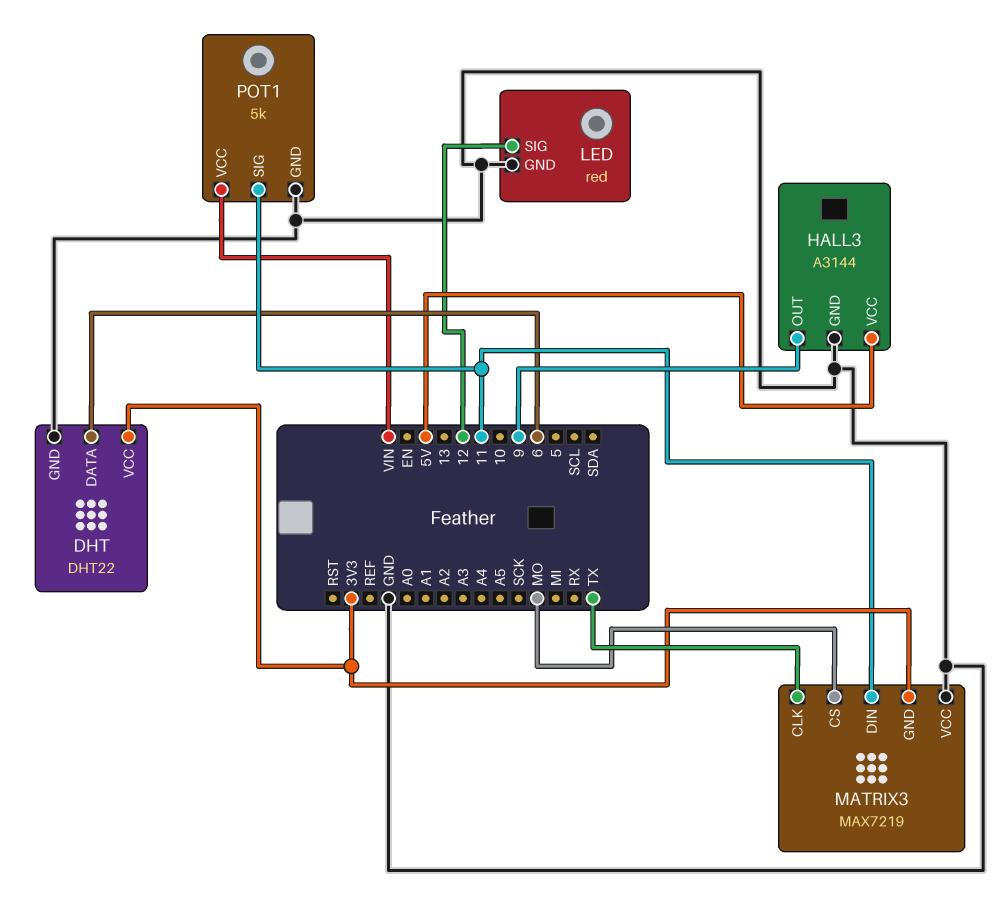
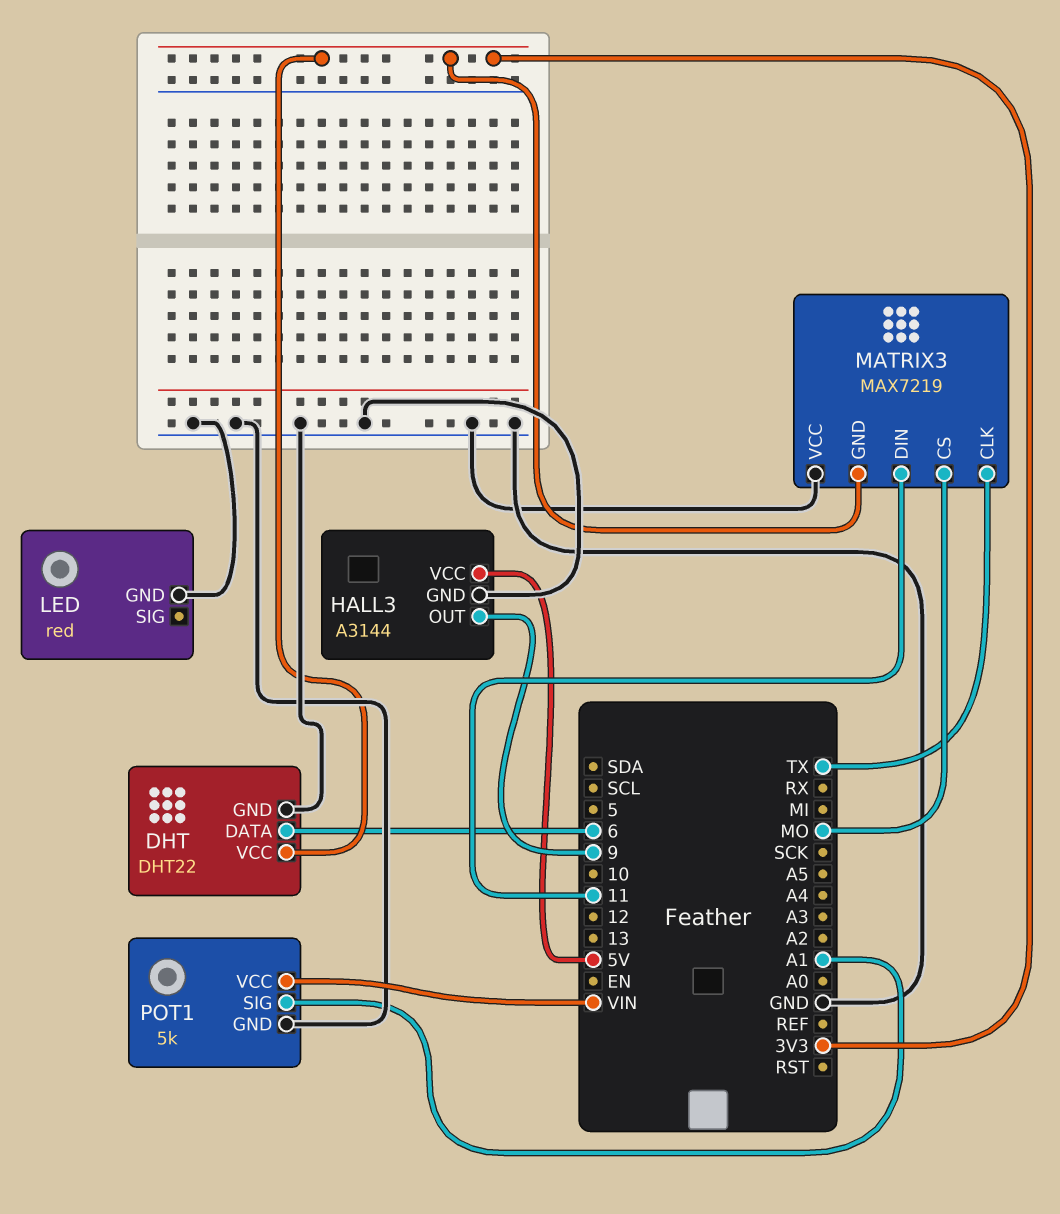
LED pin SIG: 12 -> none
POT1 pin SIG: 11 -> A1

